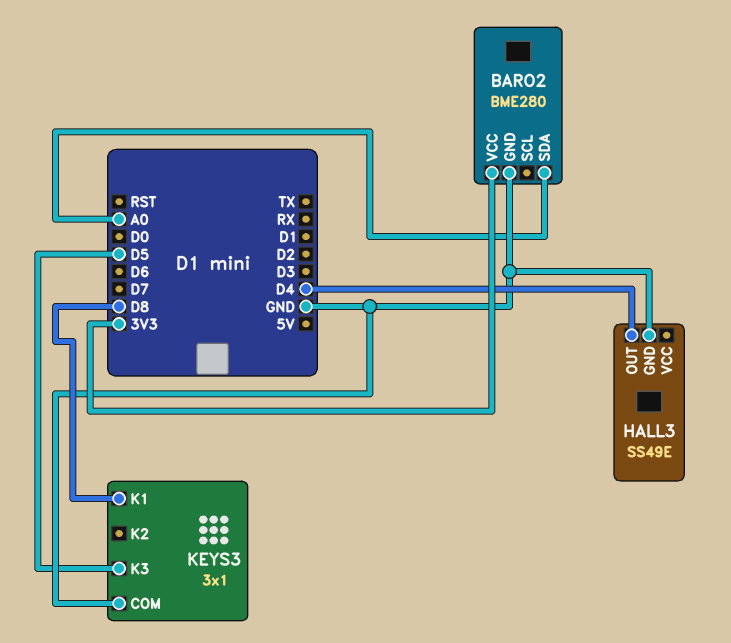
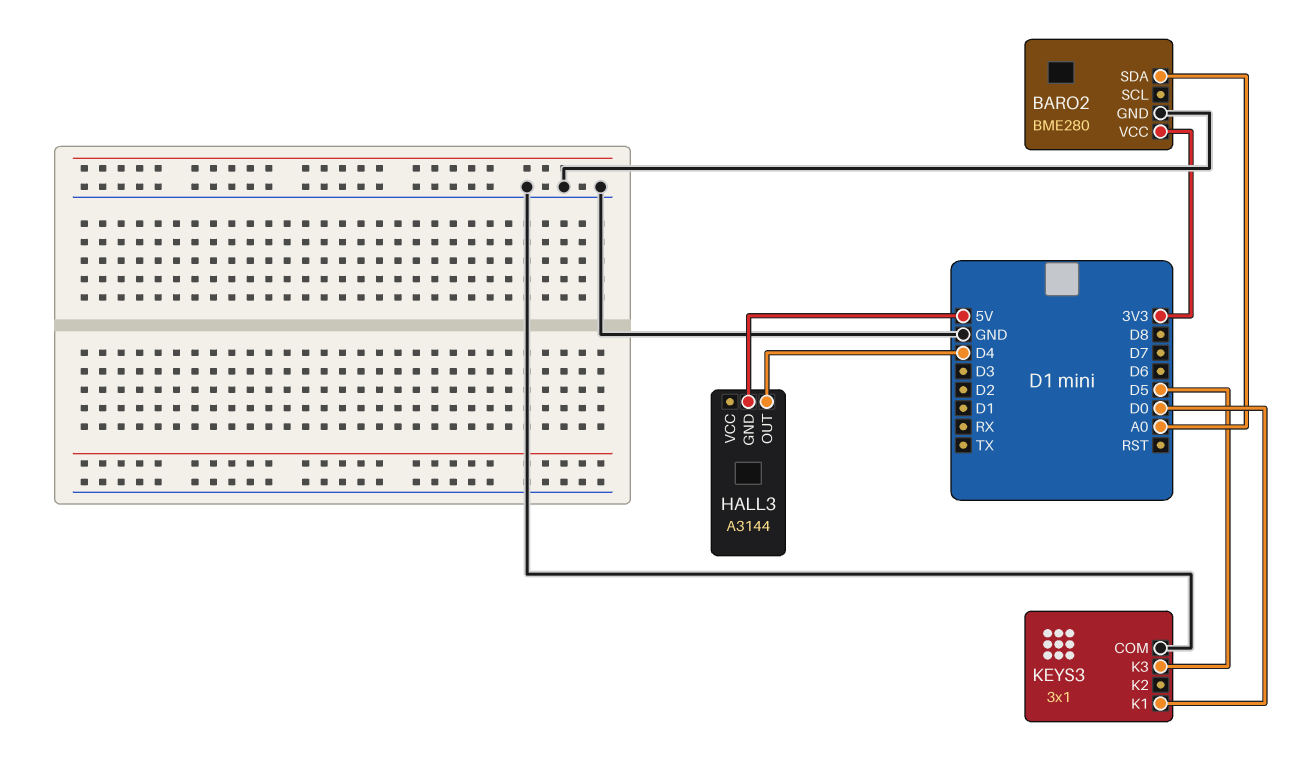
HALL3: SS49E -> A3144
HALL3 pin GND: GND -> 5V
KEYS3 pin K1: D8 -> D0

